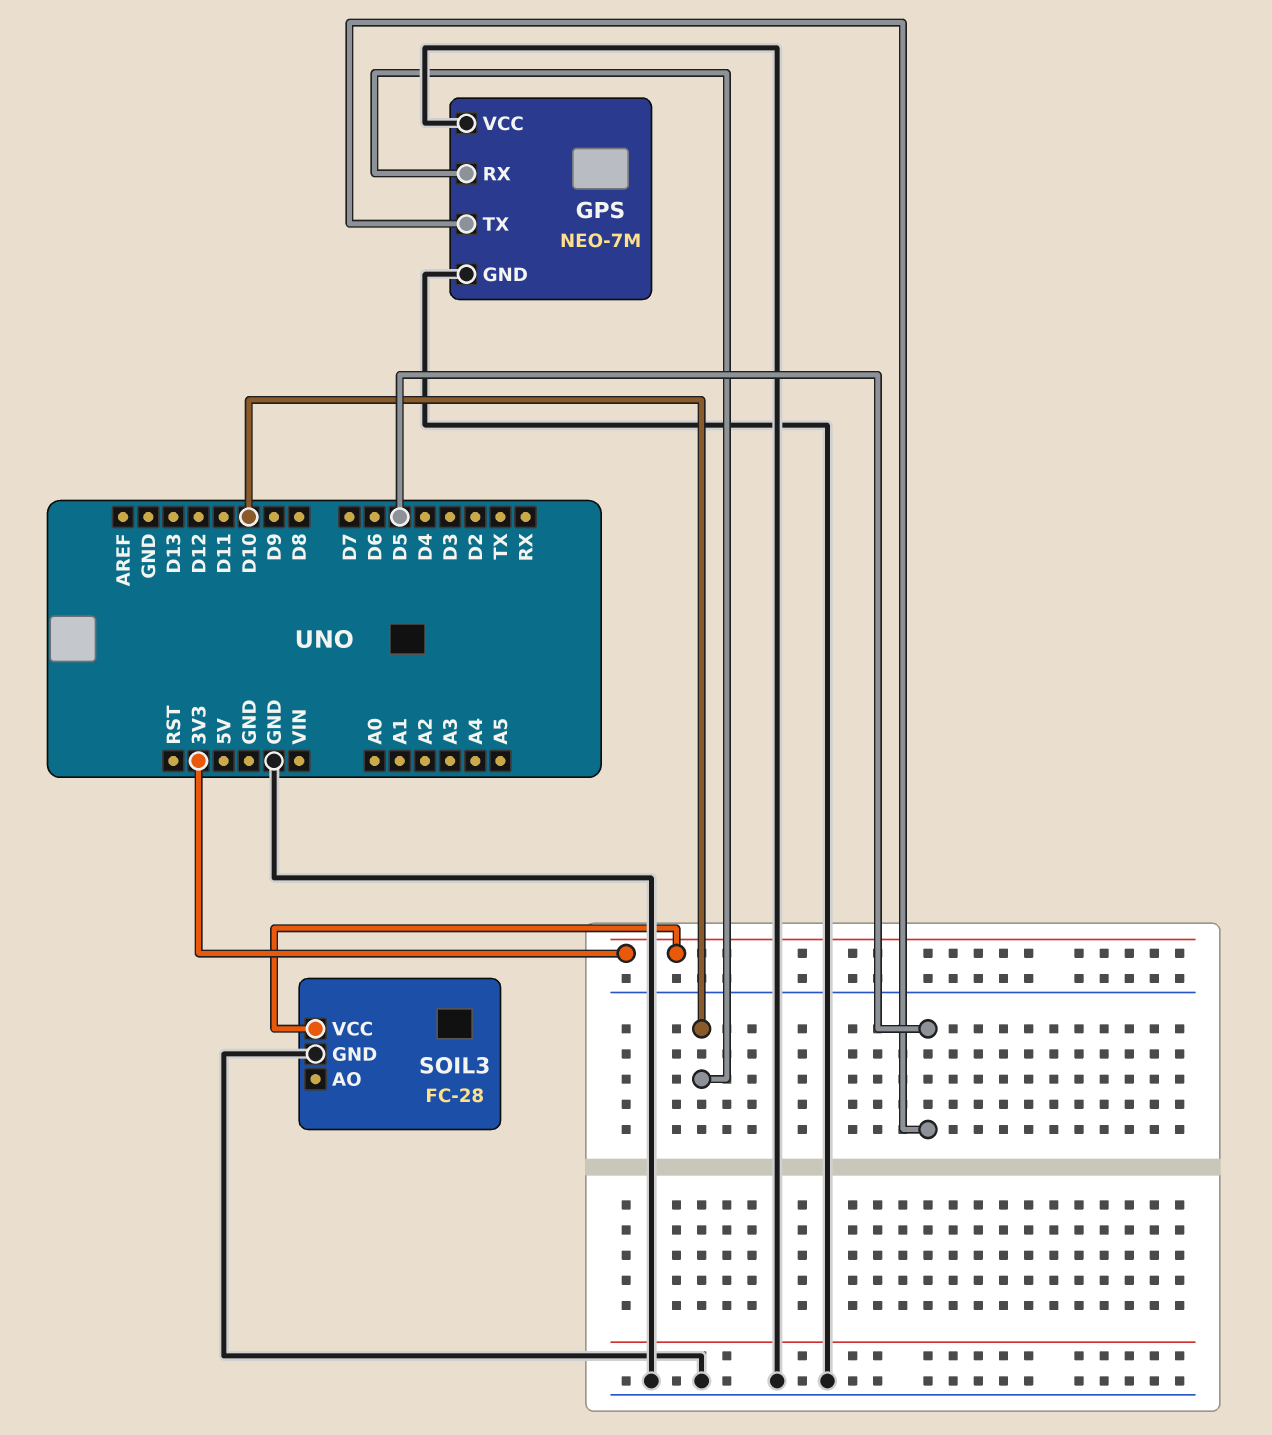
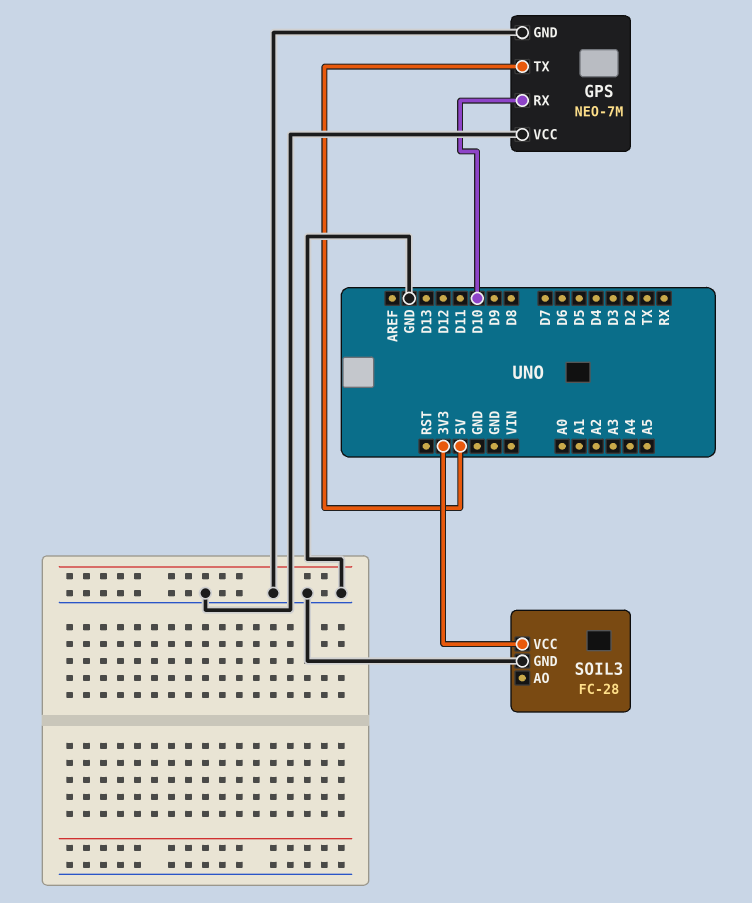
GPS pin TX: D5 -> 5V

